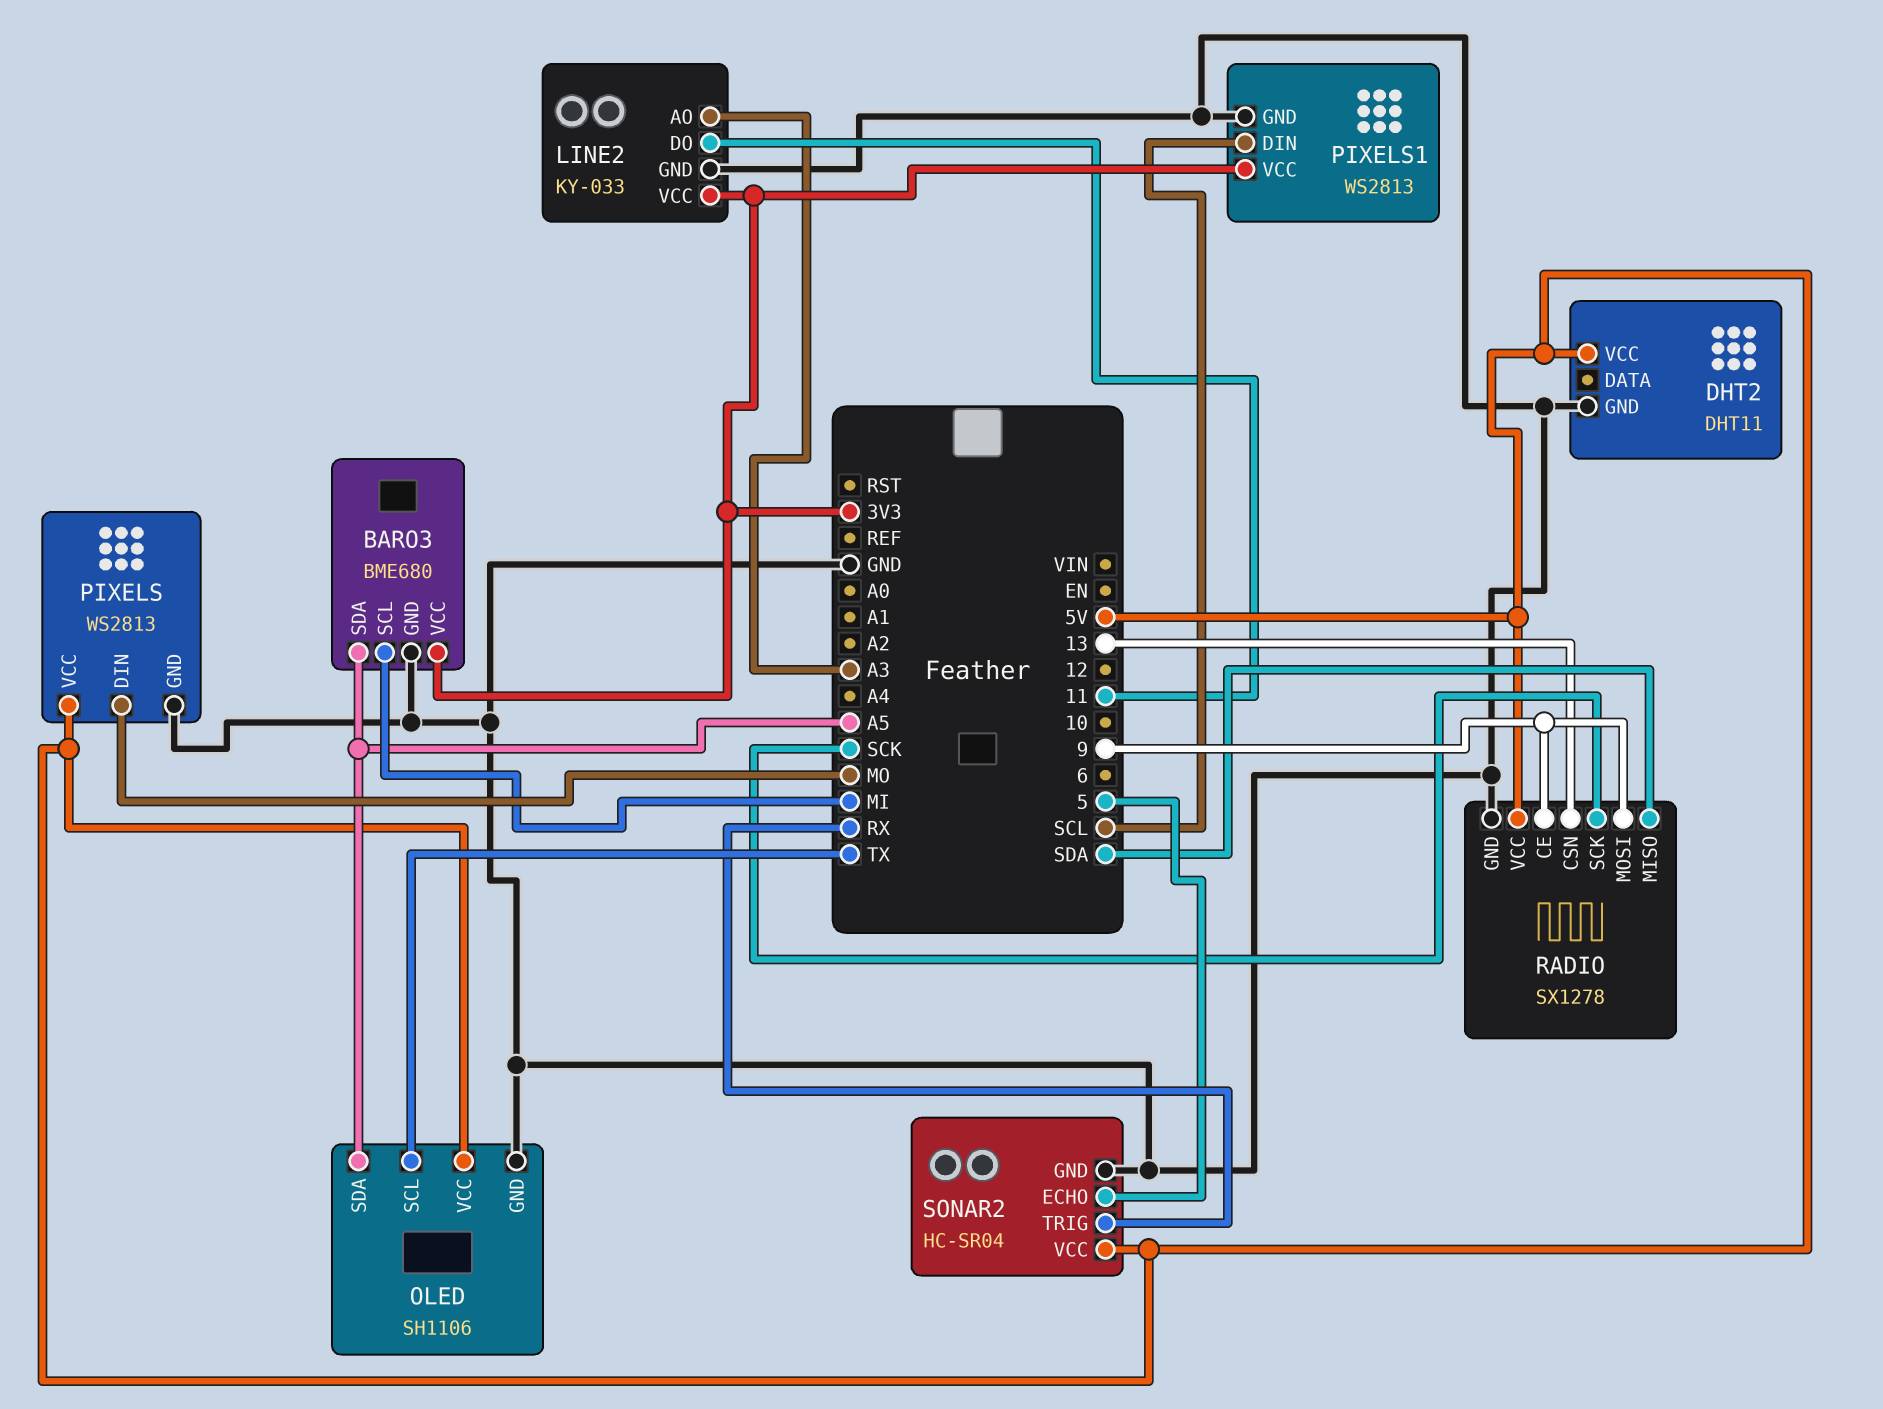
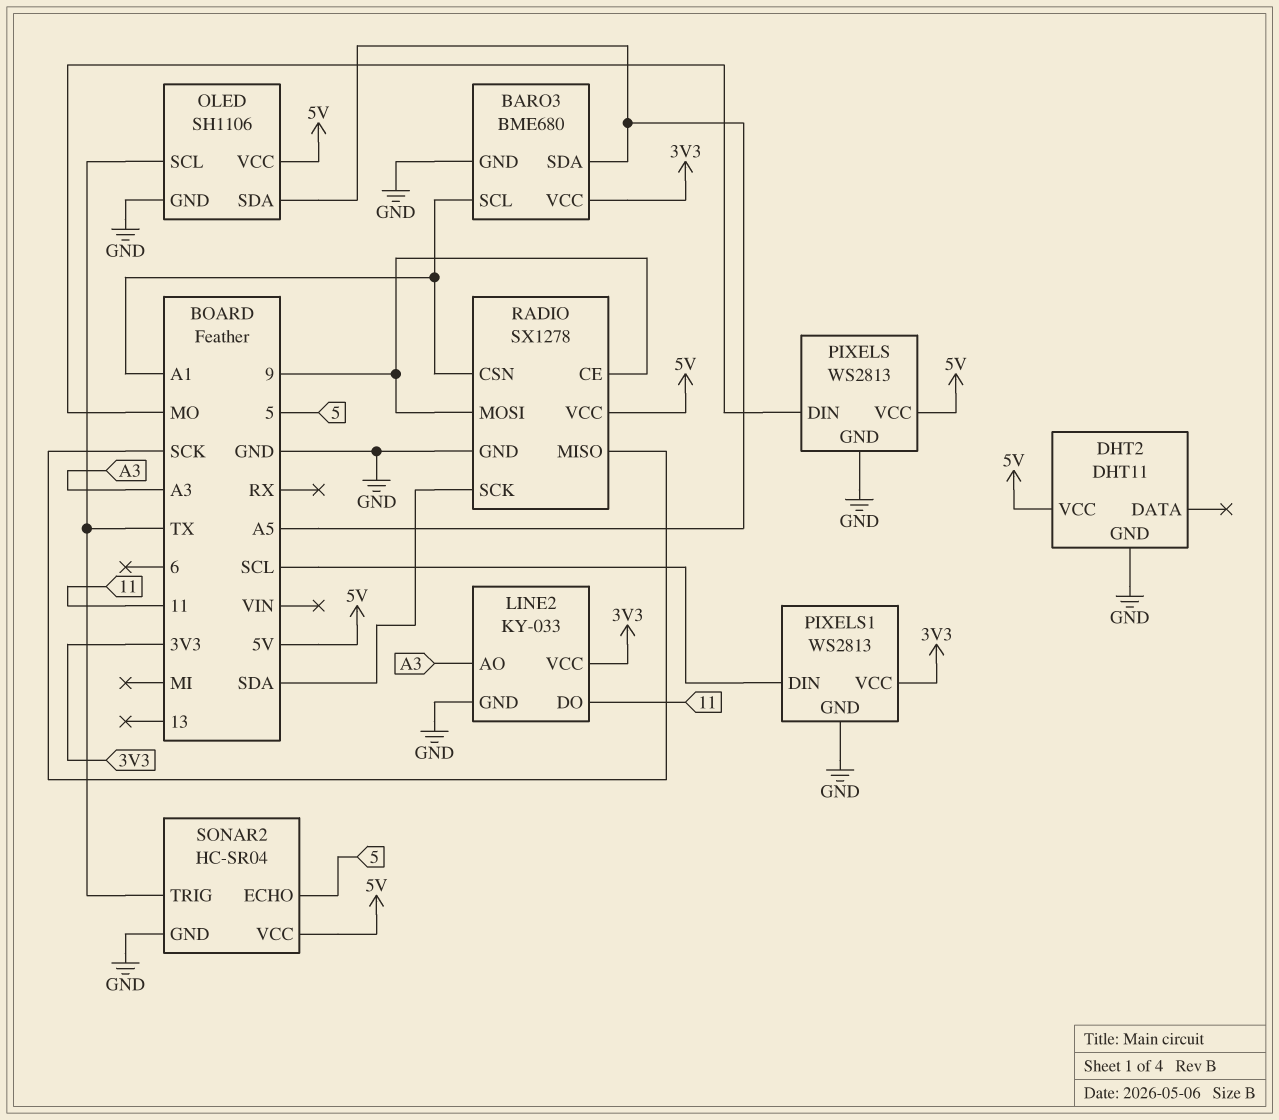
BARO3 pin SCL: MI -> A1
RADIO pin CSN: 13 -> A1
RADIO pin MISO: SDA -> SCK
RADIO pin SCK: SCK -> SDA
SONAR2 pin TRIG: RX -> TX

